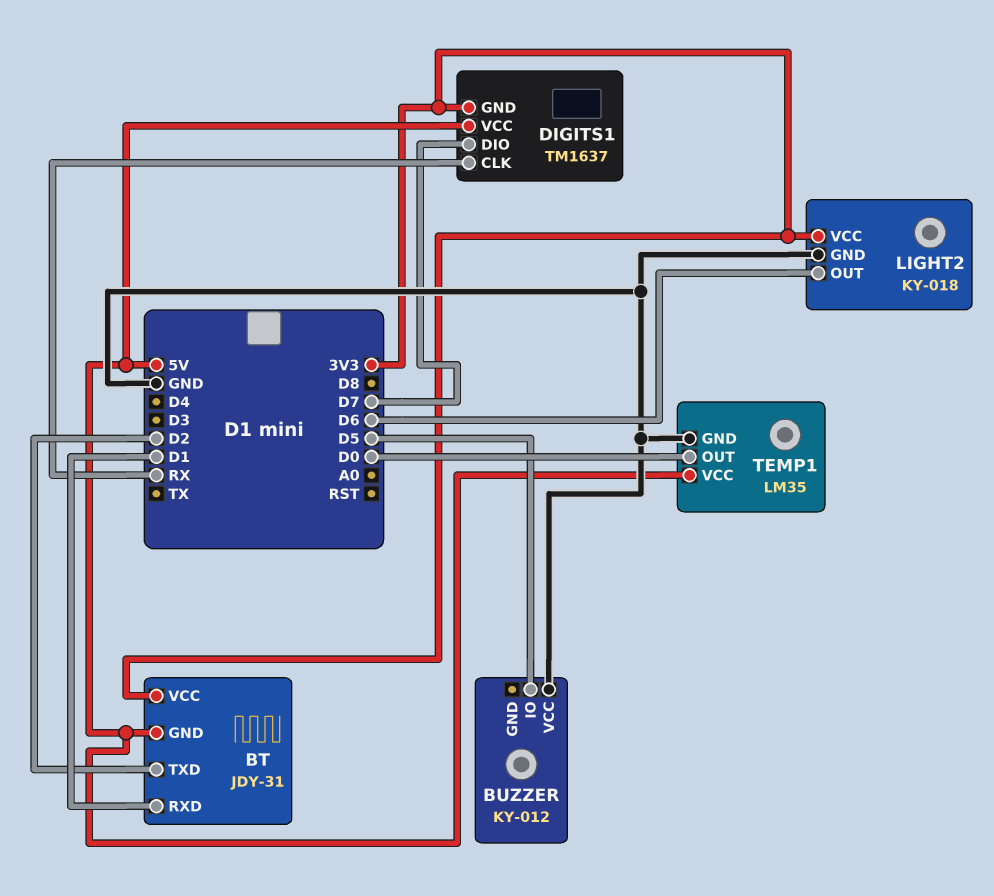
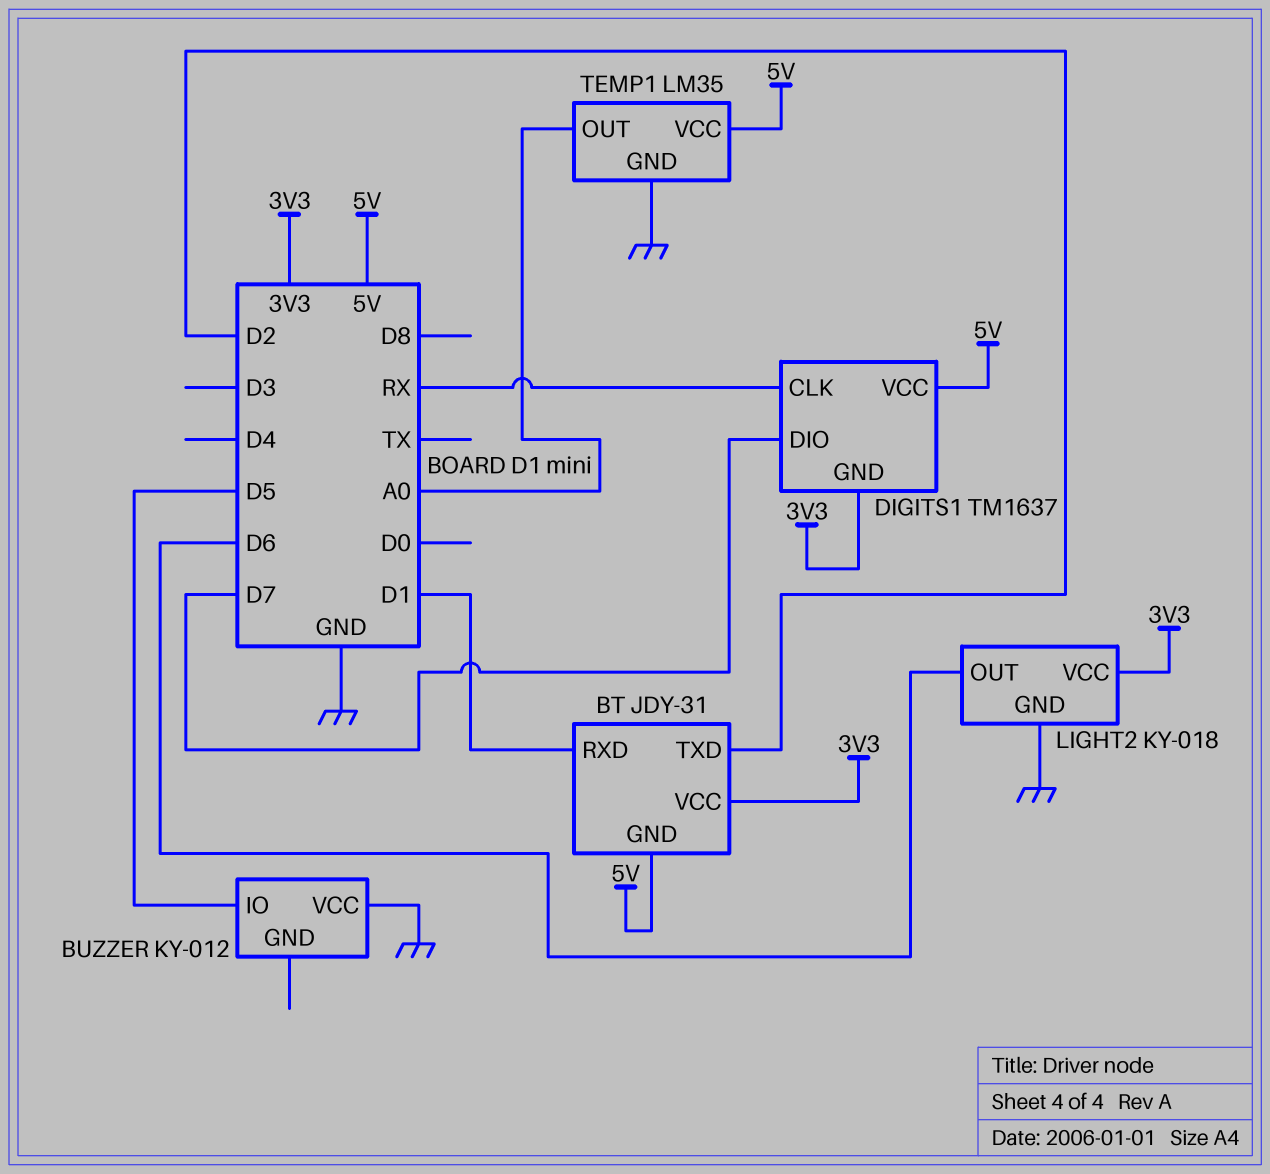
TEMP1 pin OUT: D0 -> A0

